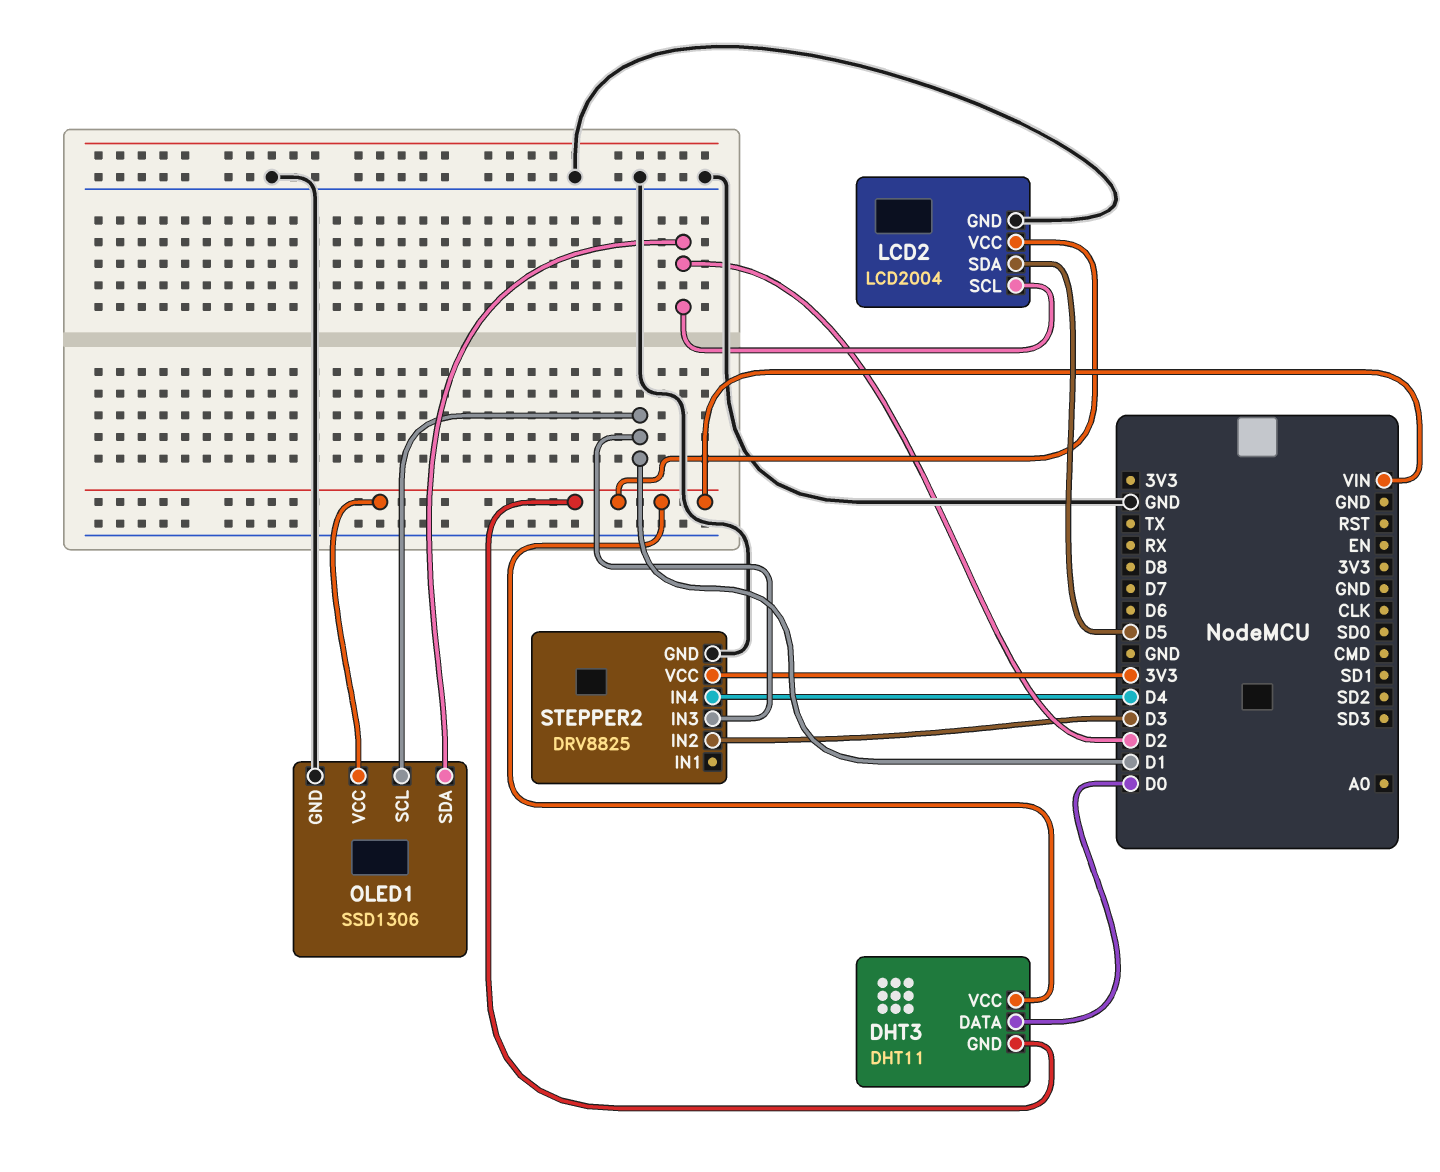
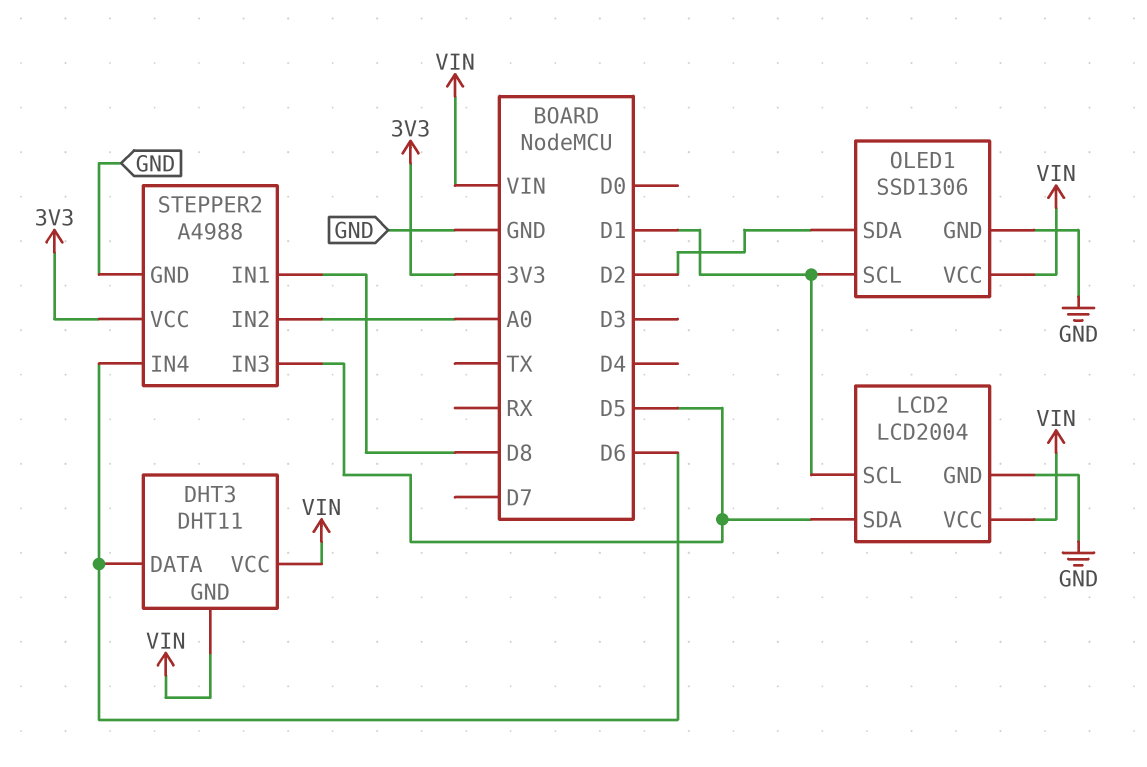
DHT3 pin DATA: D0 -> D6
LCD2 pin SCL: D2 -> D1
STEPPER2: DRV8825 -> A4988
STEPPER2 pin IN1: none -> D8
STEPPER2 pin IN2: D3 -> A0
STEPPER2 pin IN3: D1 -> D5
STEPPER2 pin IN4: D4 -> D6

